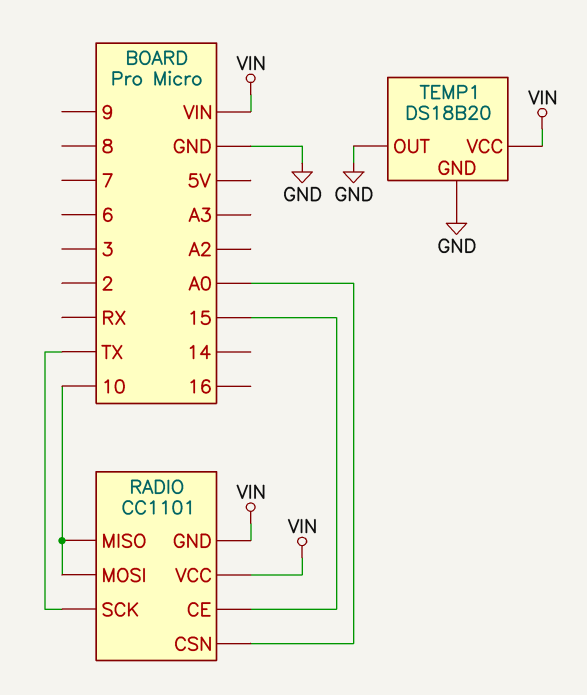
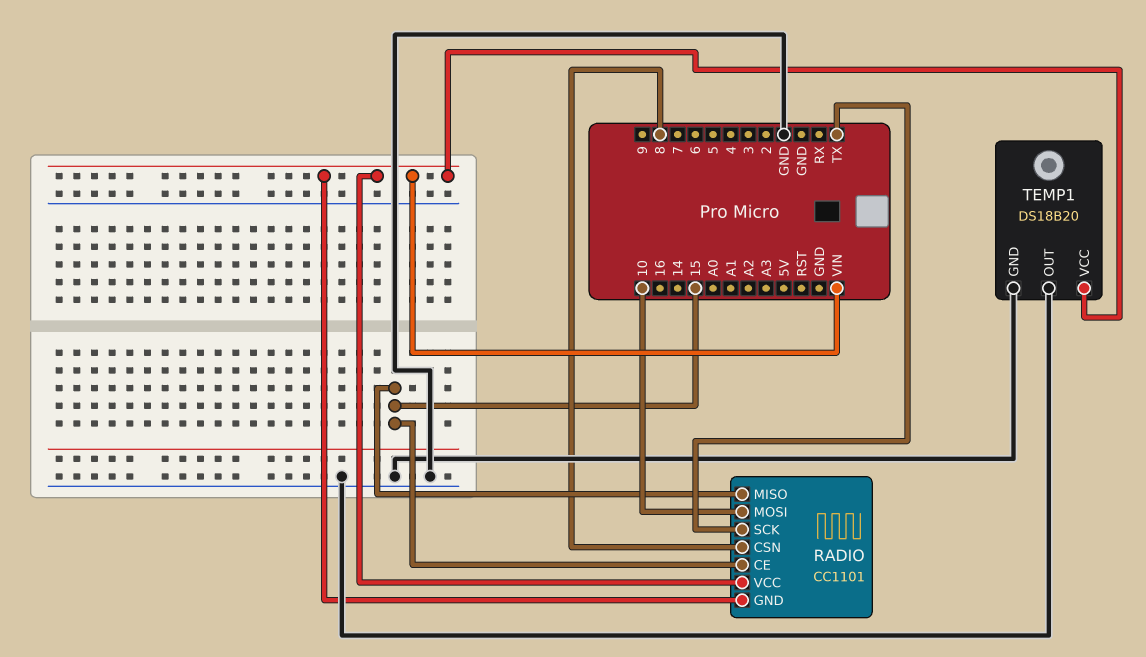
RADIO pin CSN: A0 -> 8
RADIO pin MISO: 10 -> 15

